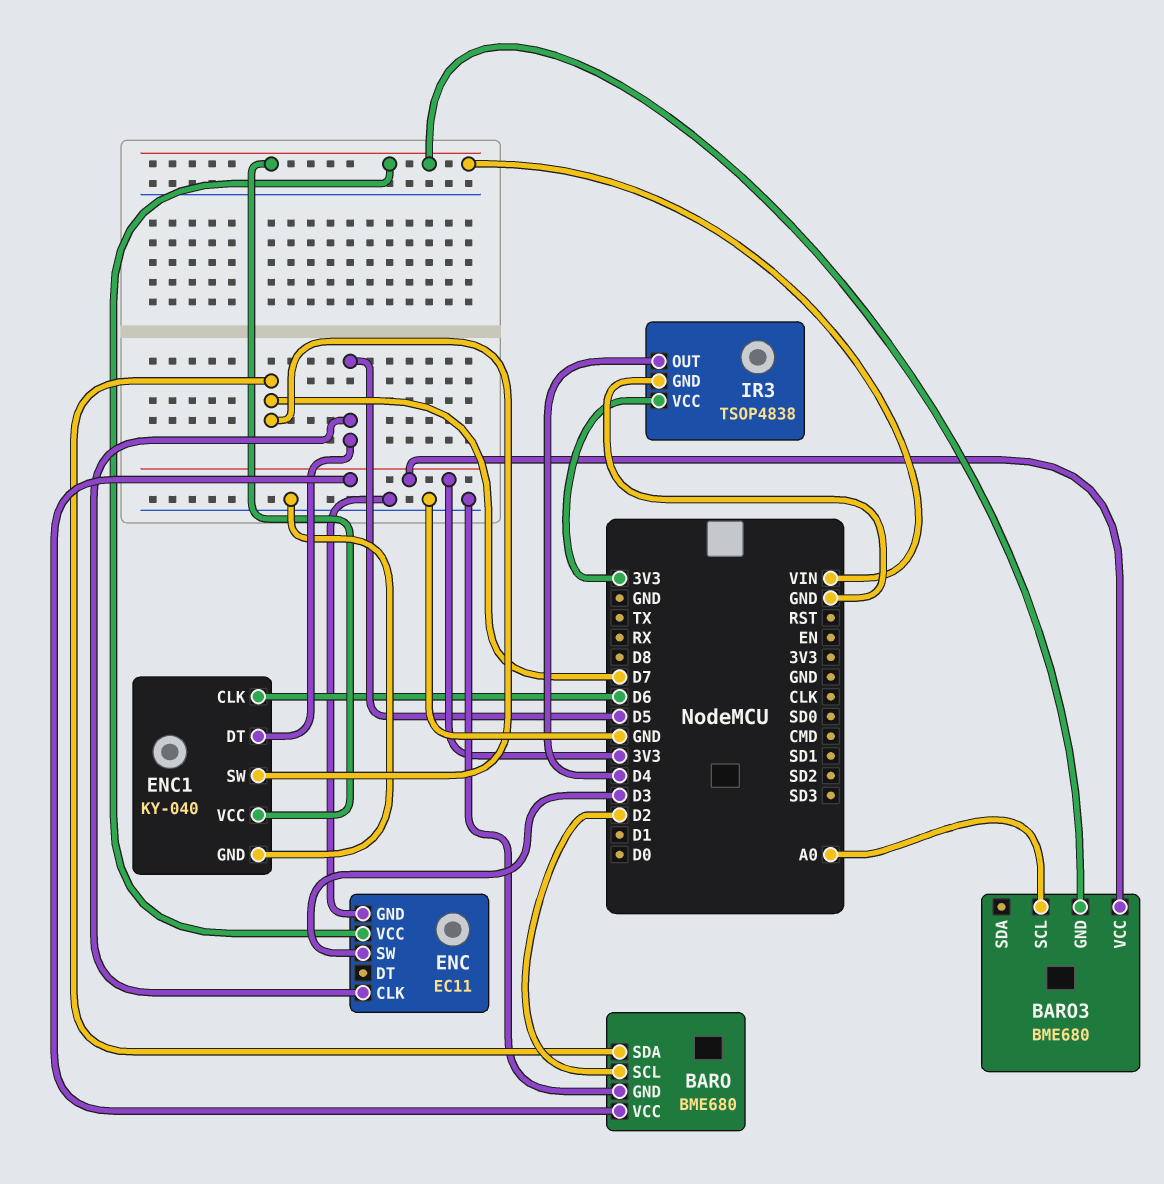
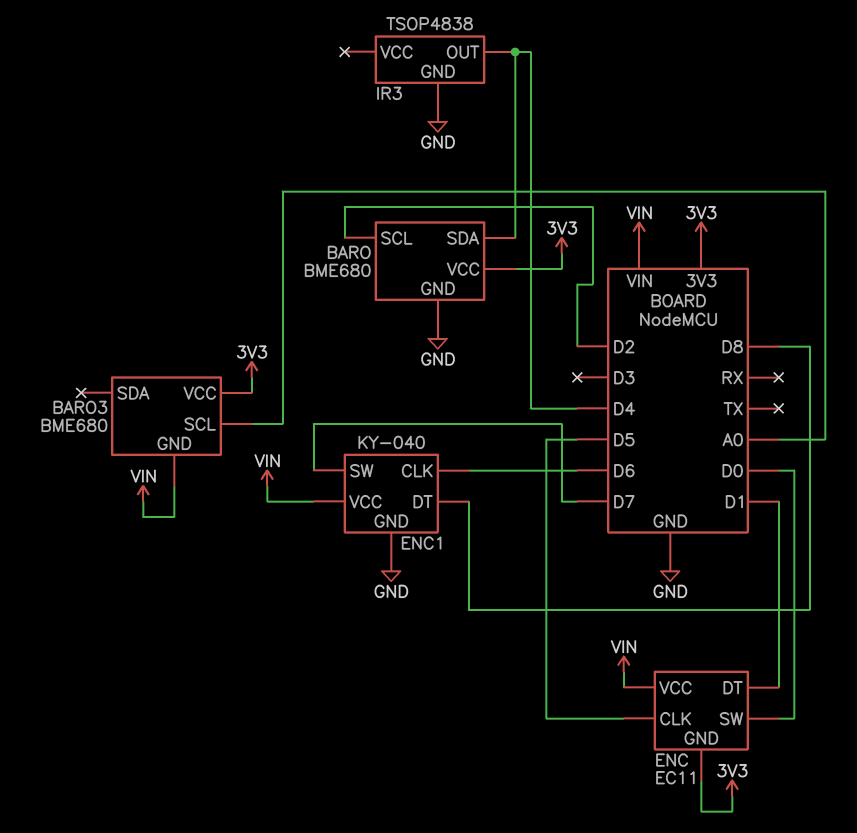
BARO pin SDA: D7 -> D4
ENC pin DT: none -> D1
ENC pin GND: GND -> 3V3
ENC pin SW: D3 -> D0
ENC1 pin DT: D5 -> D8
IR3 pin VCC: 3V3 -> none

